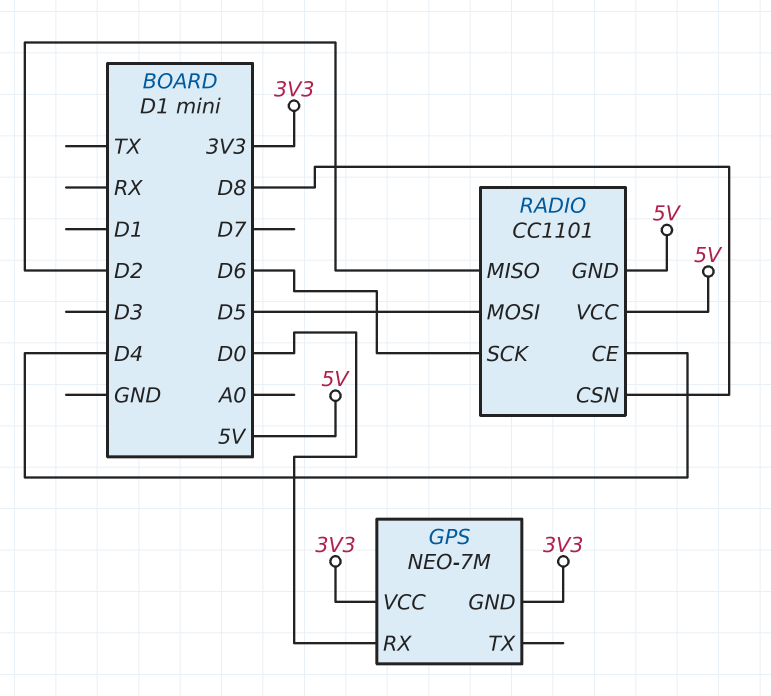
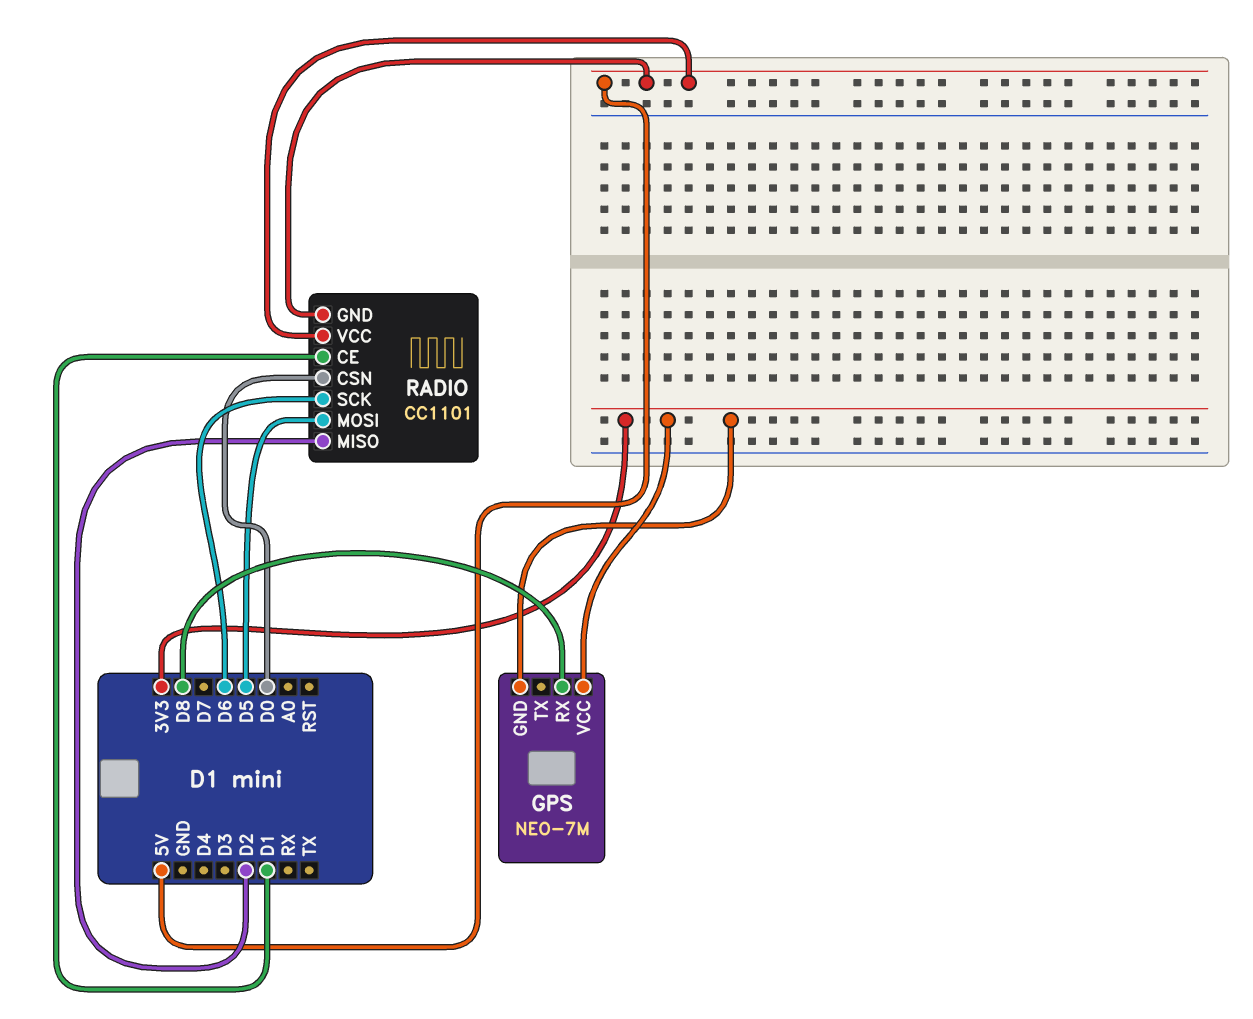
GPS pin RX: D0 -> D8
RADIO pin CE: D4 -> D1
RADIO pin CSN: D8 -> D0

